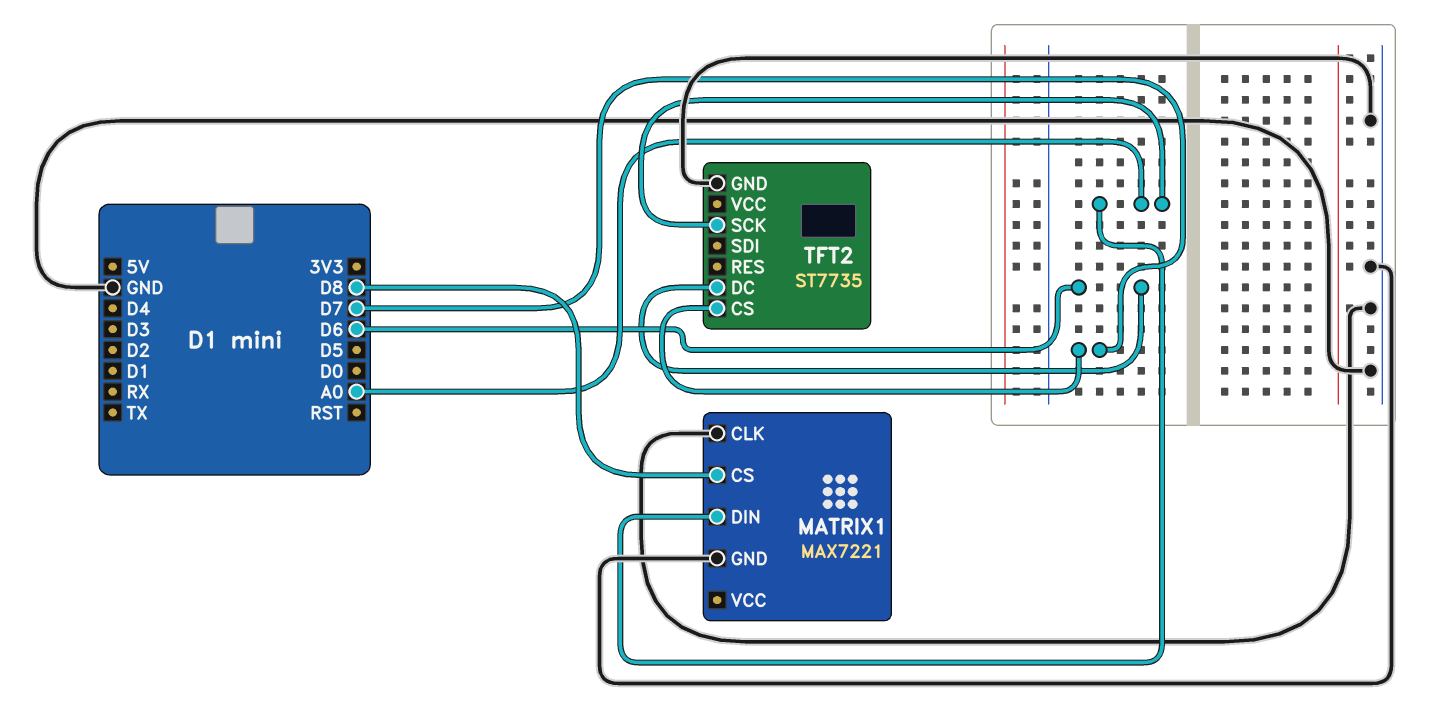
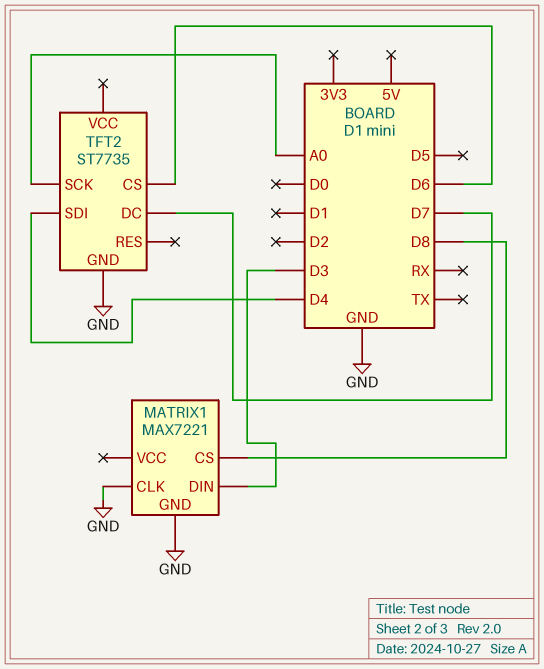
MATRIX1 pin DIN: A0 -> D3
TFT2 pin CS: D7 -> D6
TFT2 pin DC: D6 -> D7
TFT2 pin SDI: none -> D4

